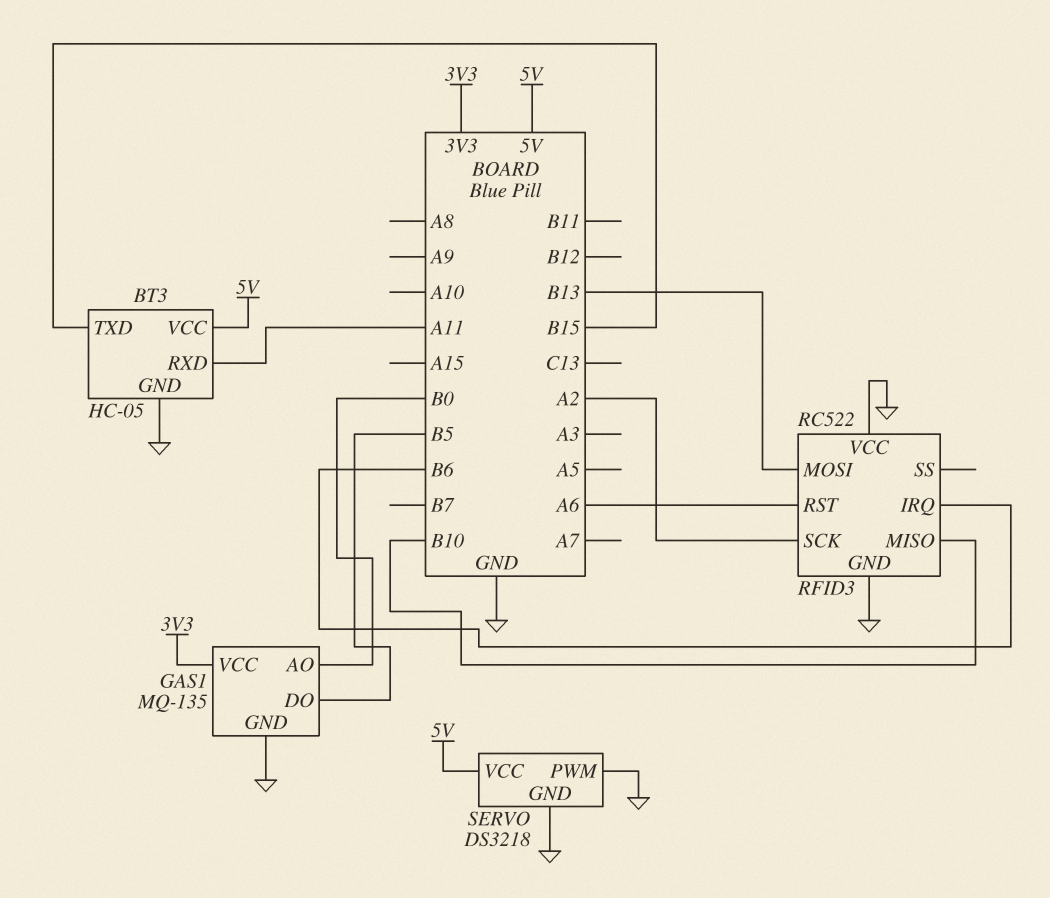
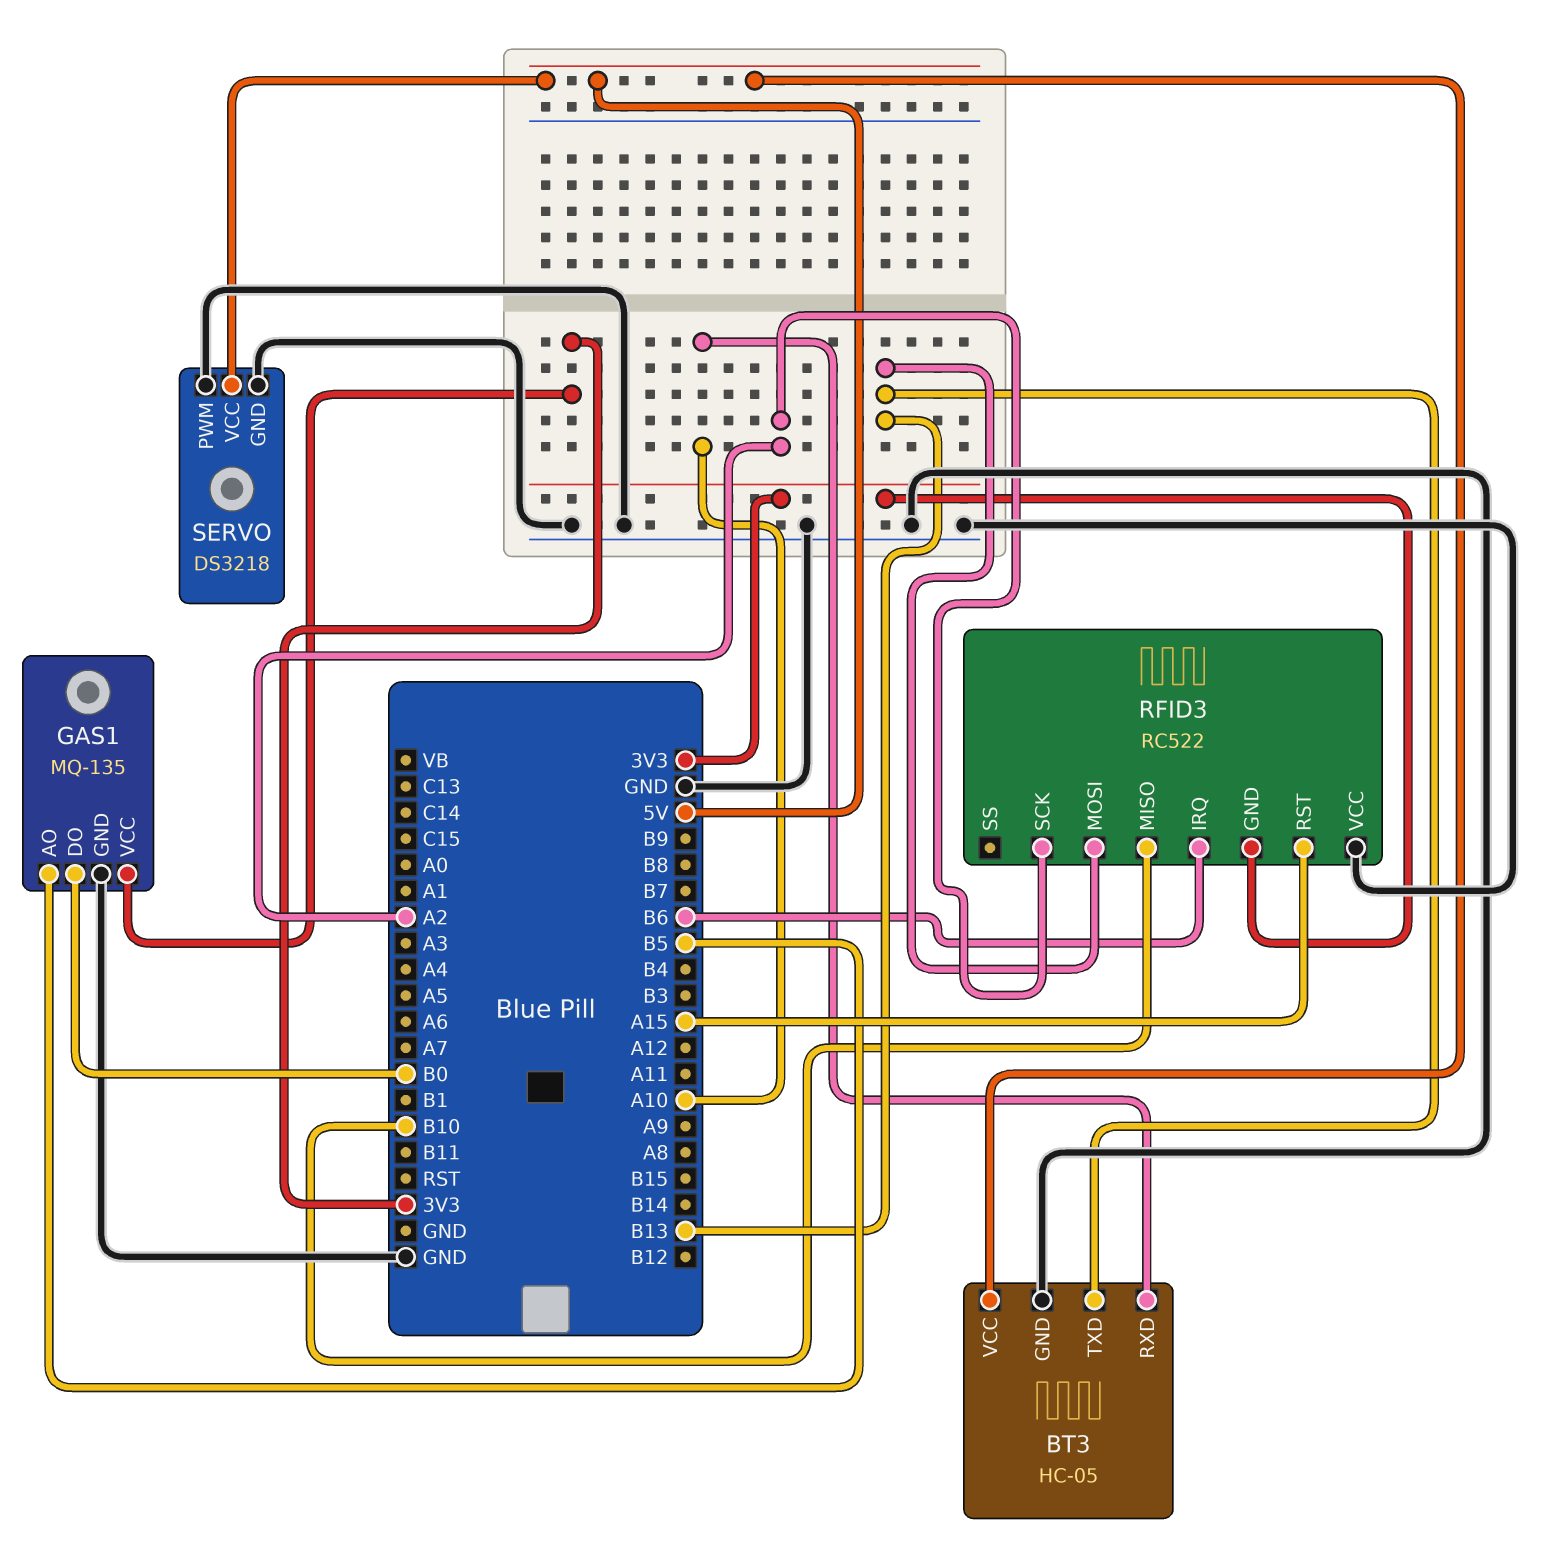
BT3 pin RXD: A11 -> A10
BT3 pin TXD: B15 -> B13
GAS1 pin AO: B0 -> B5
GAS1 pin DO: B5 -> B0
RFID3 pin GND: GND -> 3V3
RFID3 pin RST: A6 -> A15

